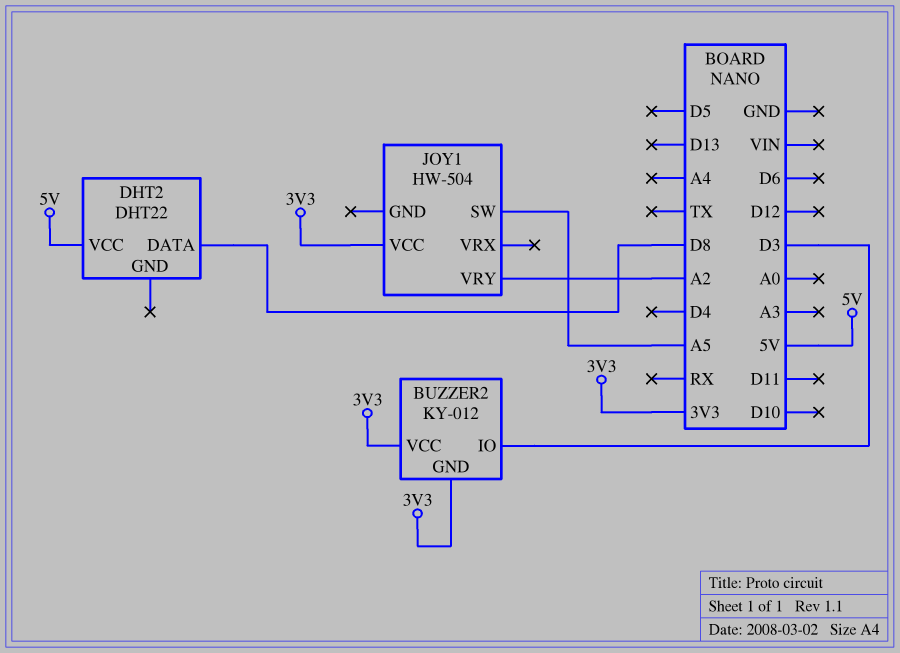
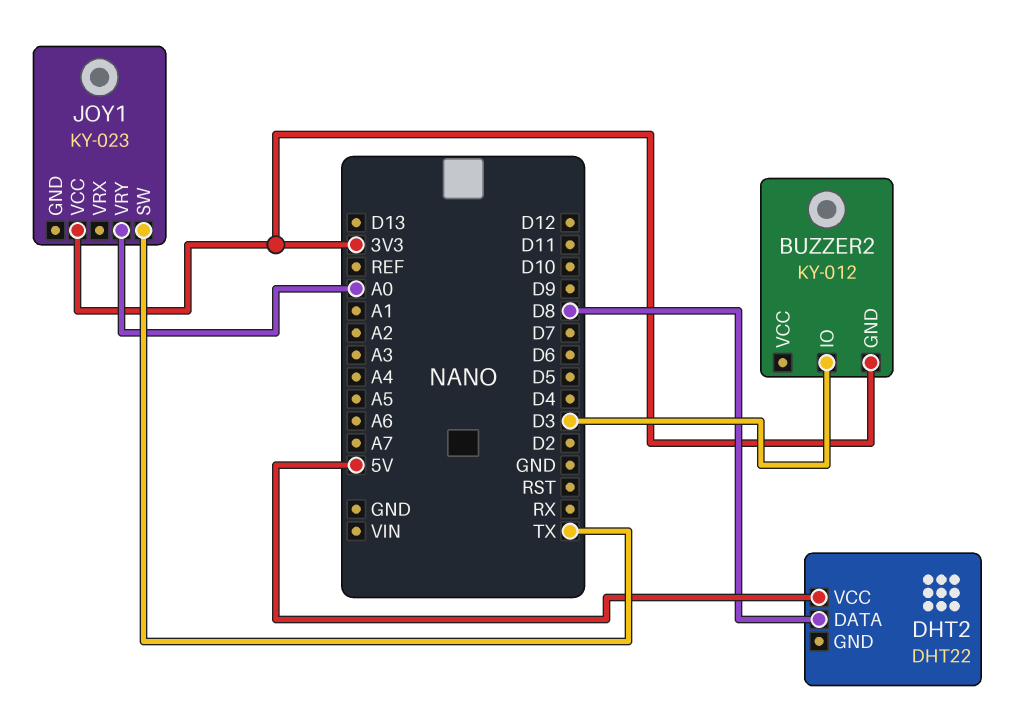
BUZZER2 pin VCC: 3V3 -> none
JOY1: HW-504 -> KY-023
JOY1 pin SW: A5 -> TX
JOY1 pin VRY: A2 -> A0

